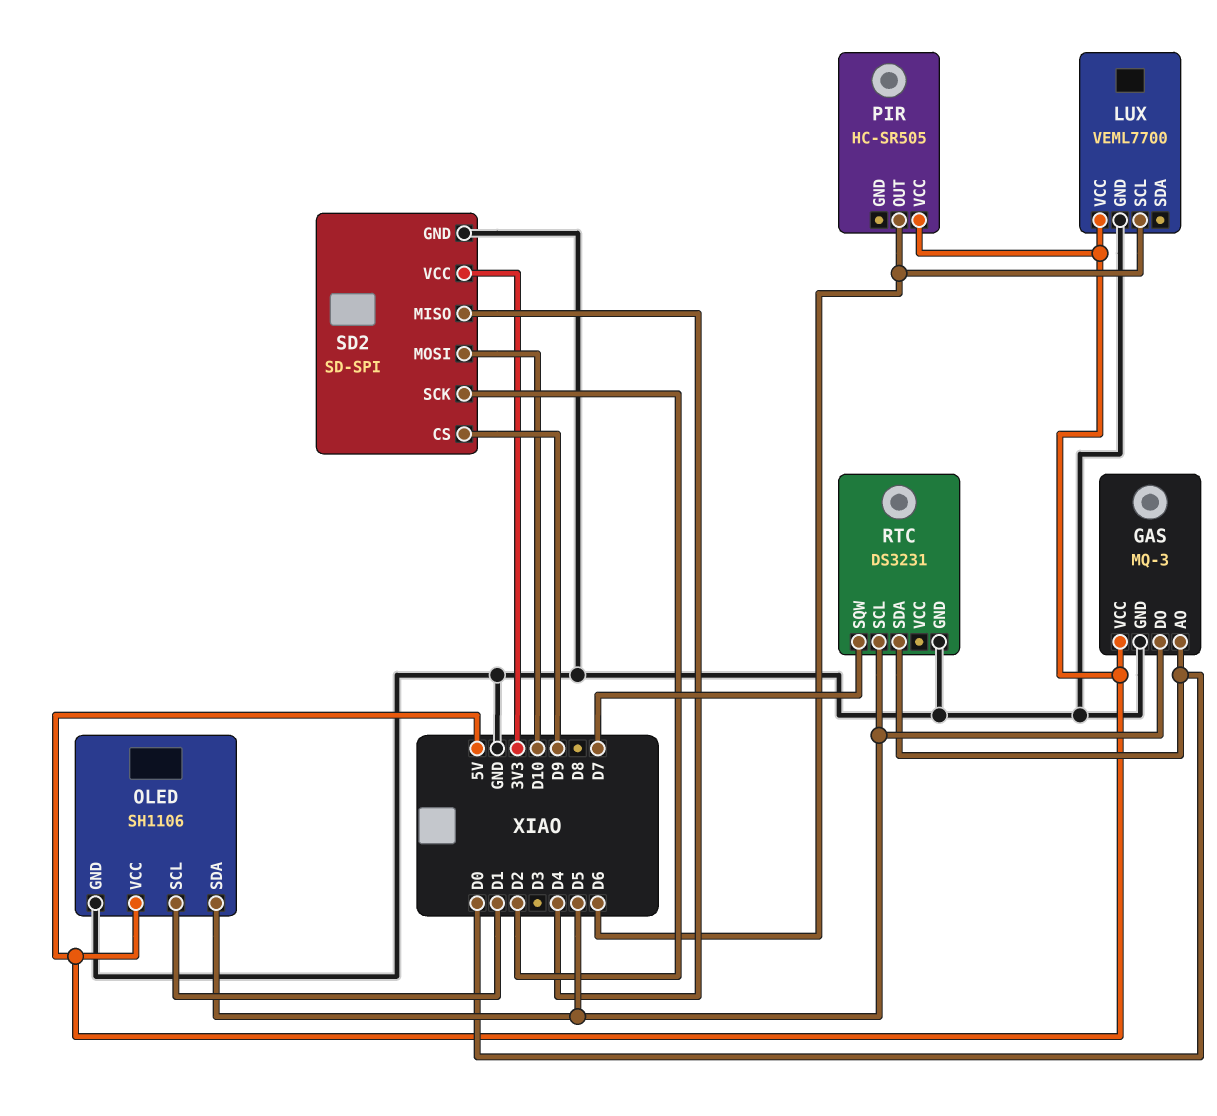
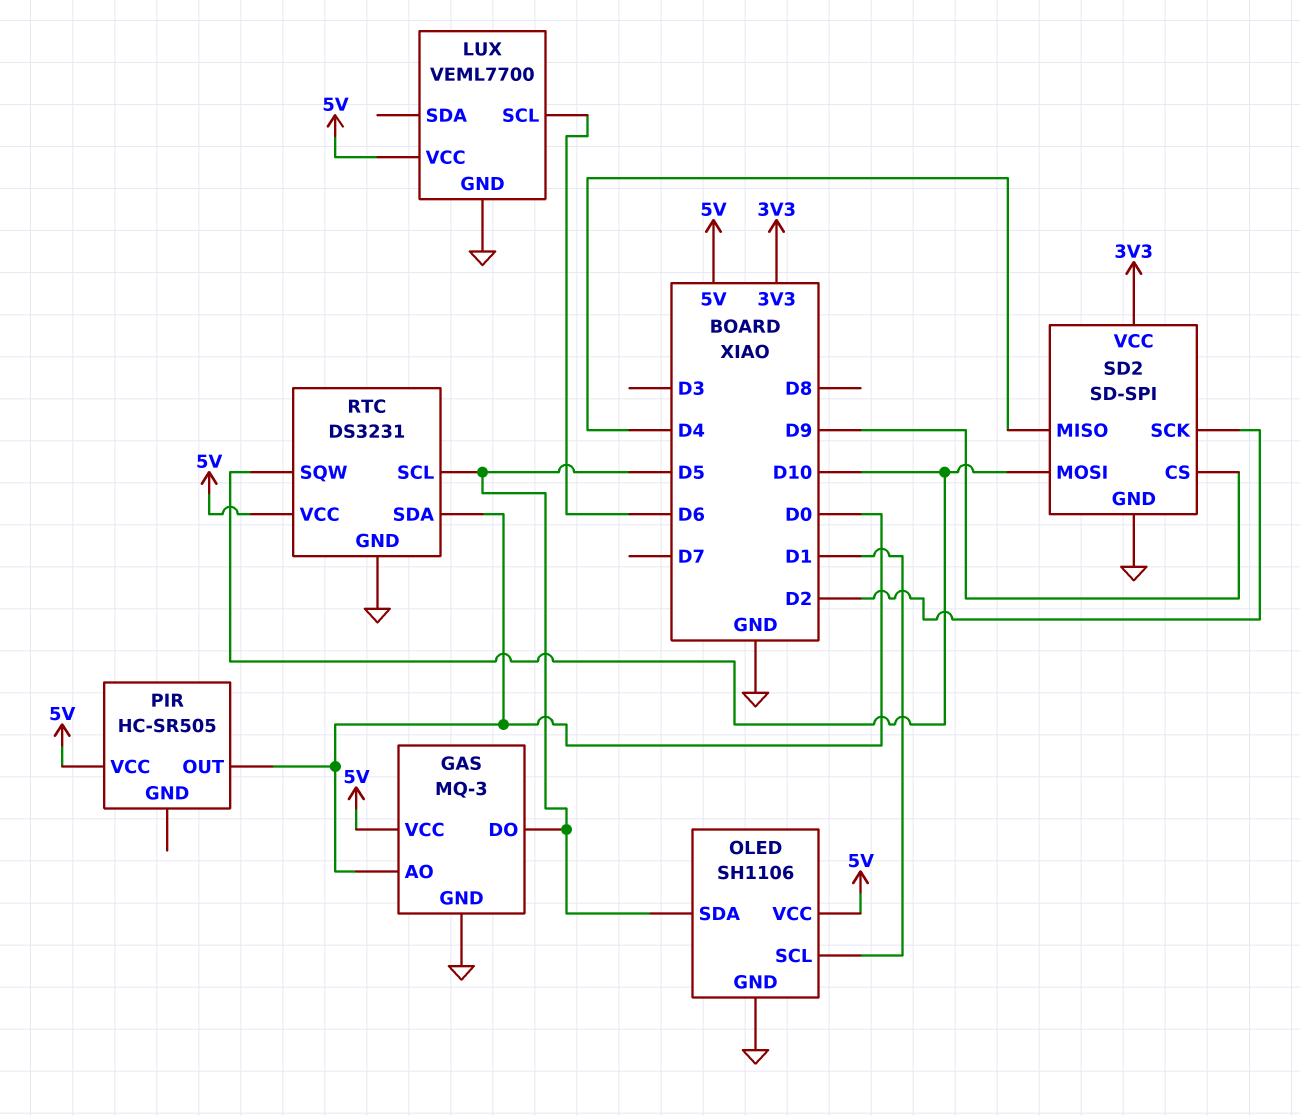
PIR pin OUT: D6 -> D0
RTC pin SQW: D7 -> D10
RTC pin VCC: none -> 5V

